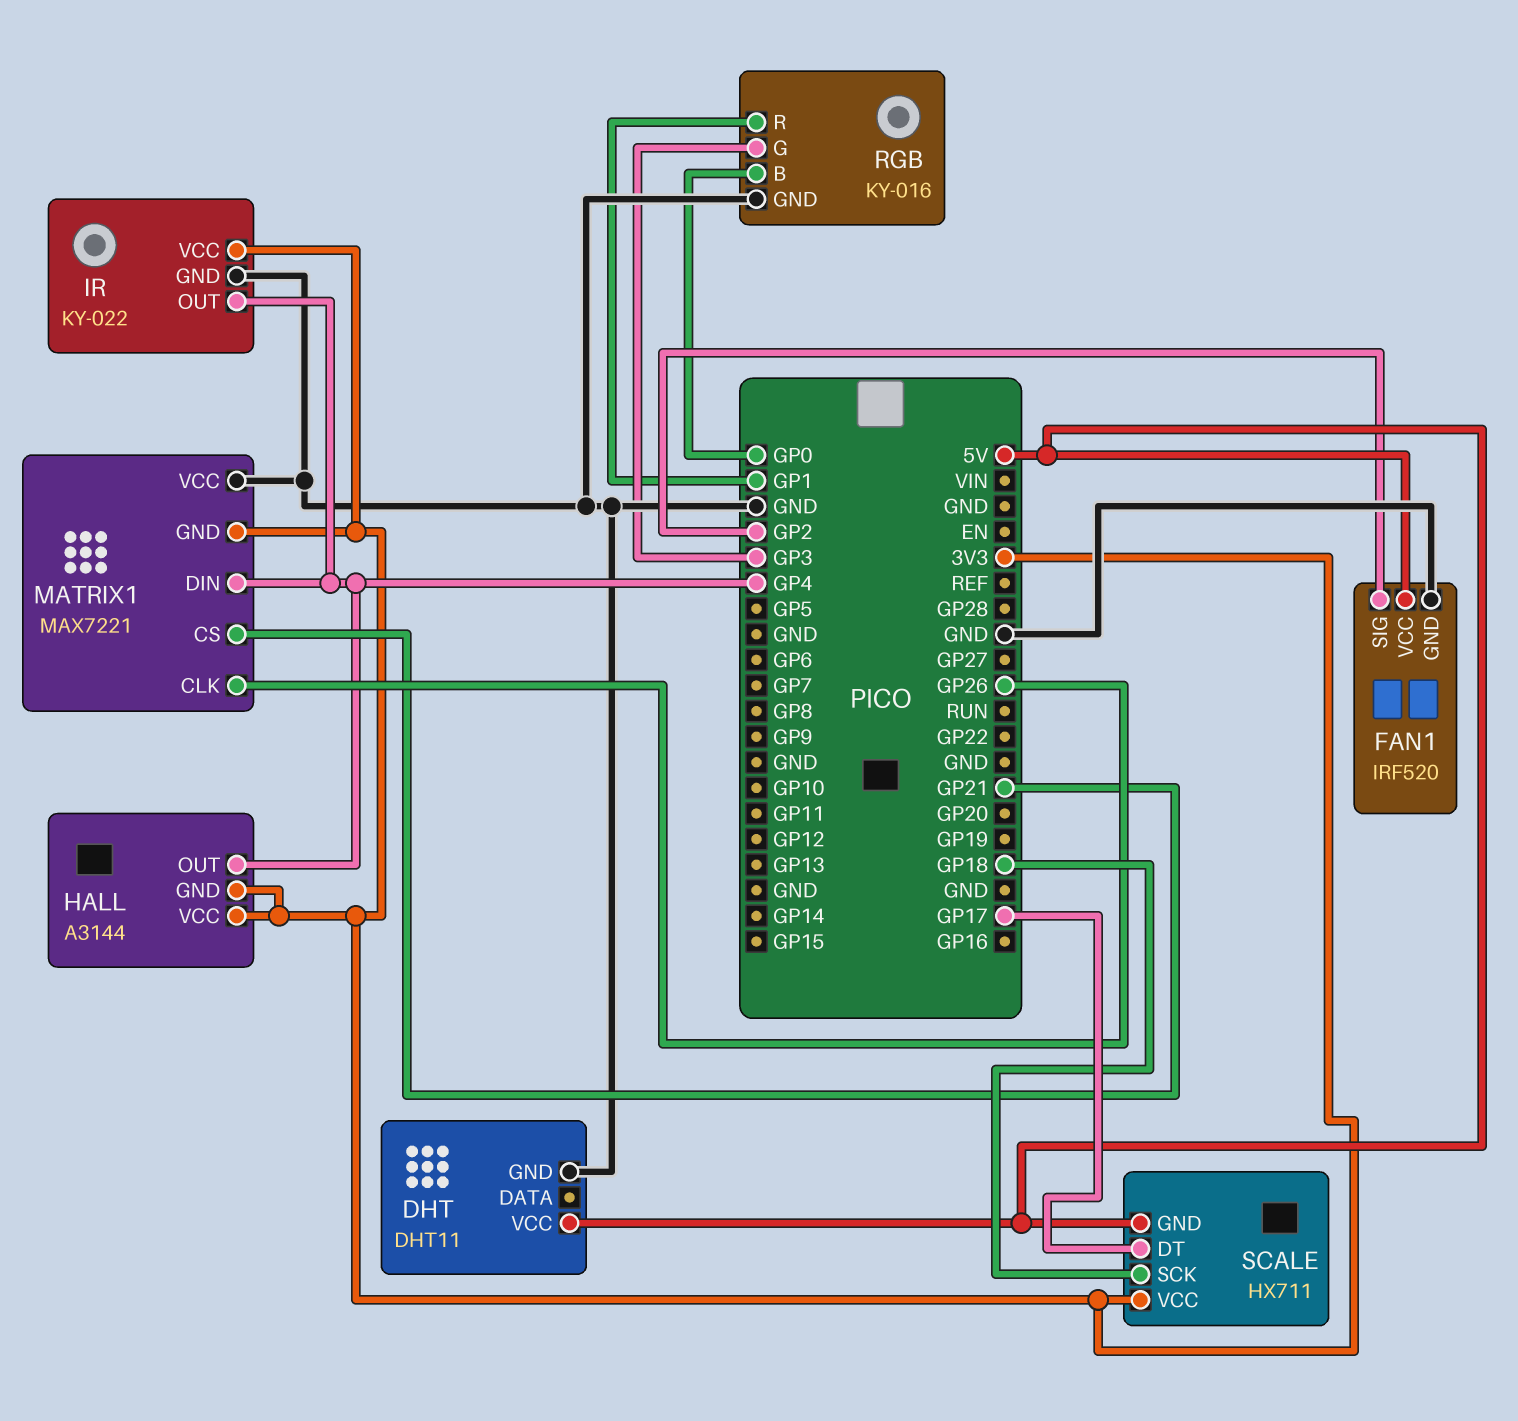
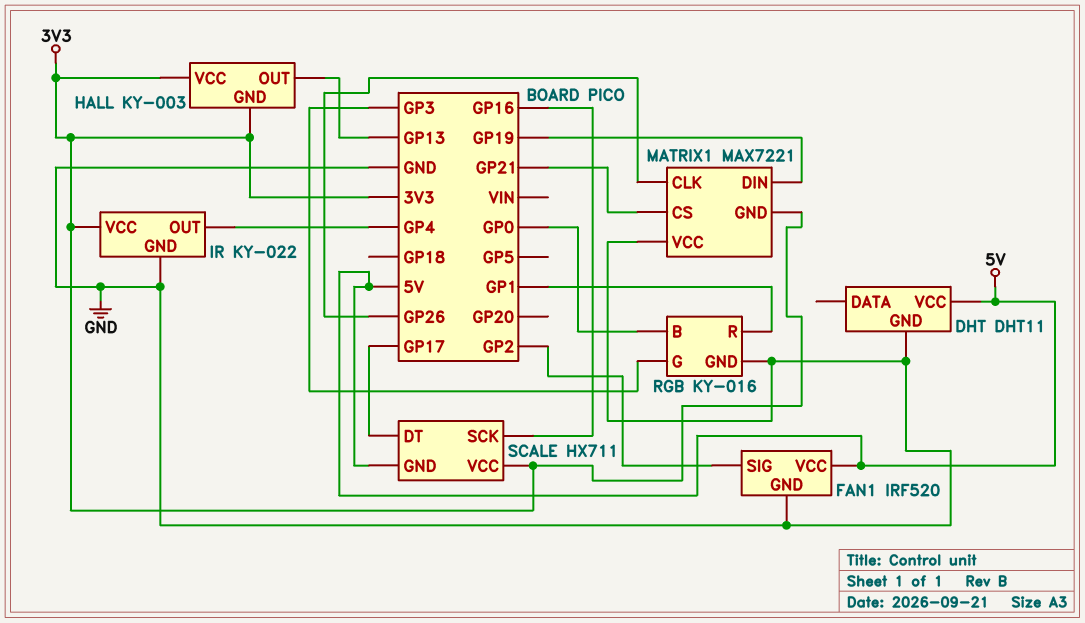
HALL: A3144 -> KY-003
HALL pin OUT: GP4 -> GP13
MATRIX1 pin DIN: GP4 -> GP19
SCALE pin SCK: GP18 -> GP16

